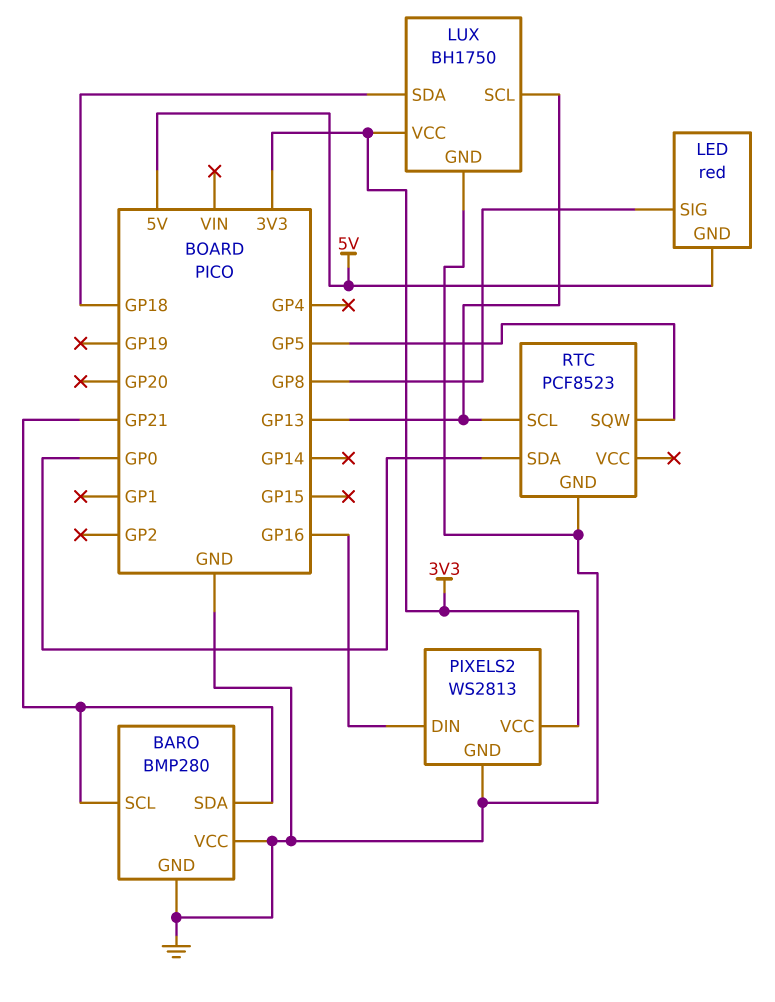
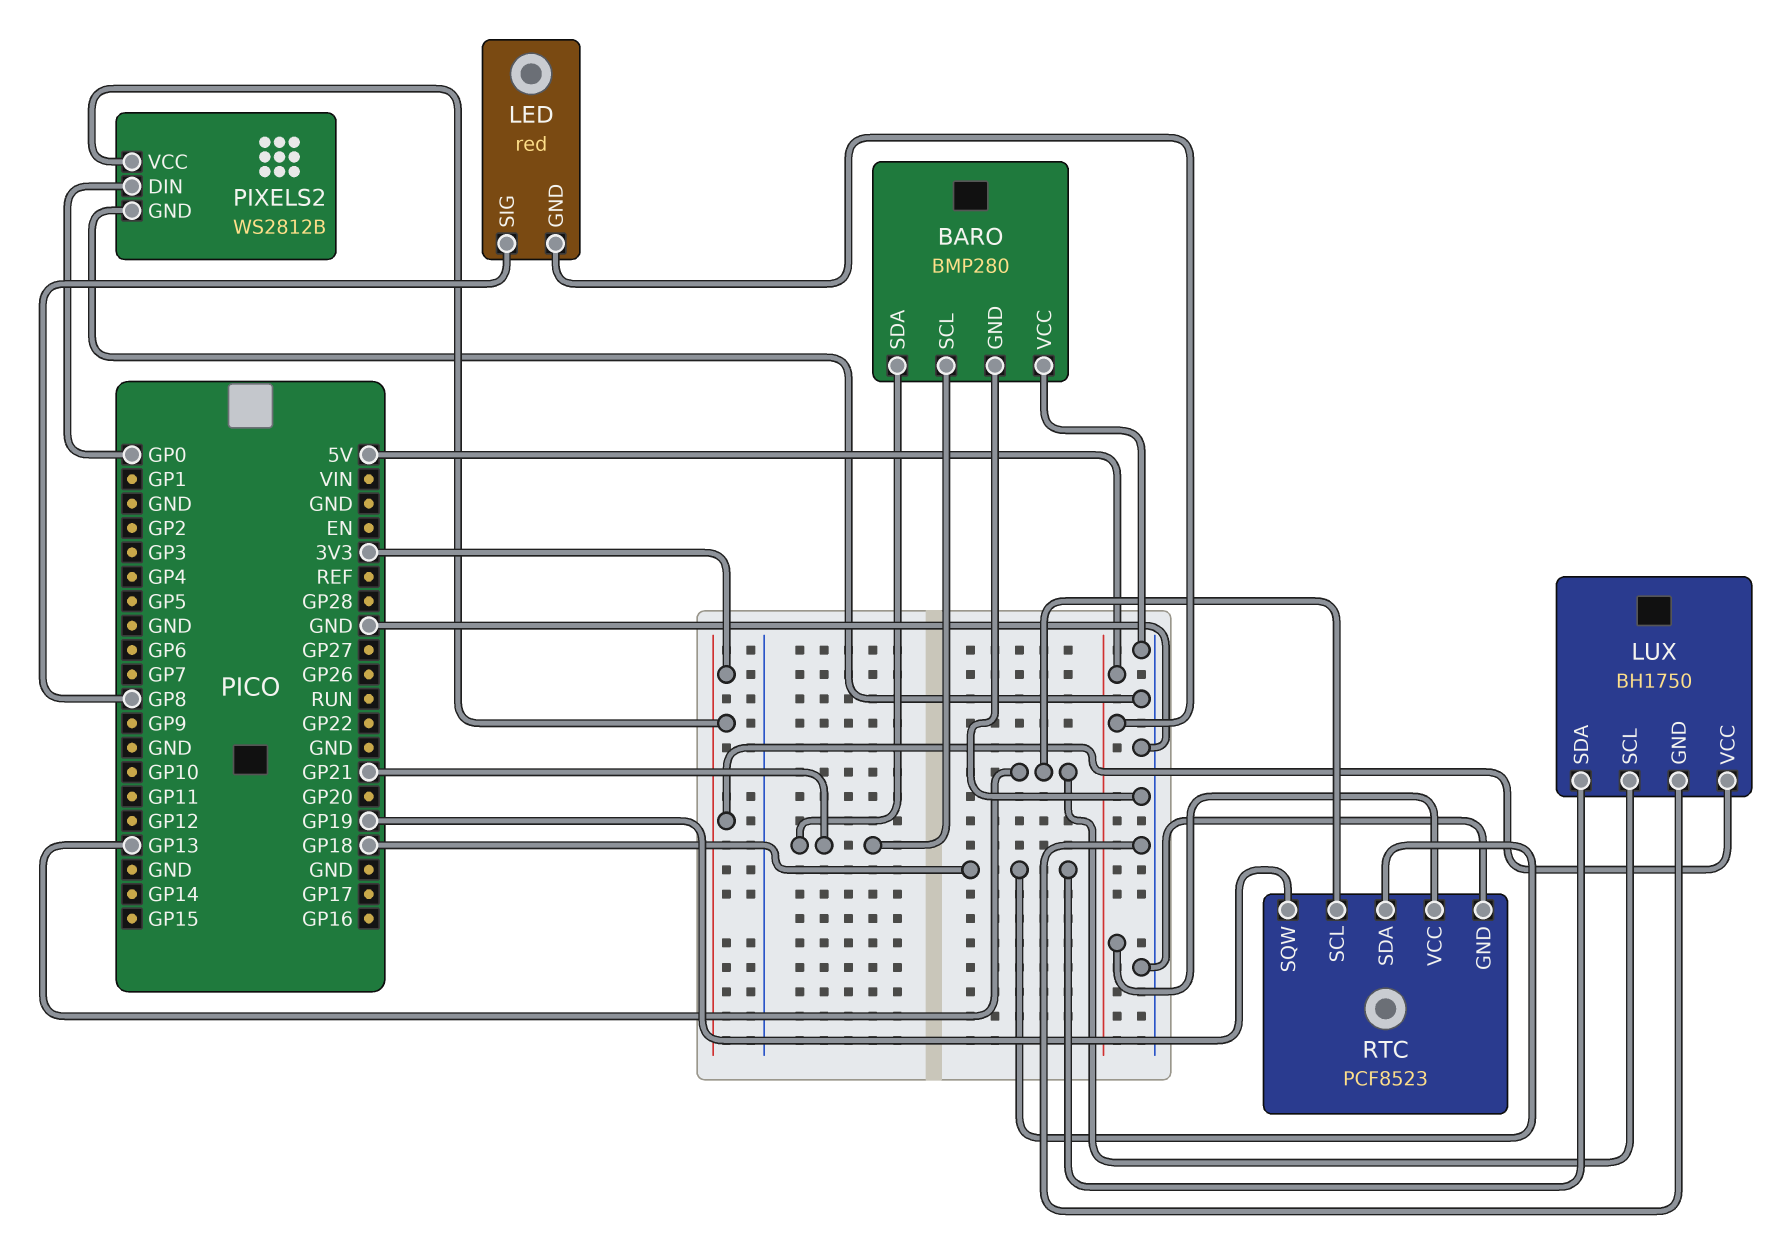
PIXELS2: WS2813 -> WS2812B
PIXELS2 pin DIN: GP16 -> GP0
RTC pin SDA: GP0 -> GP18
RTC pin SQW: GP5 -> GP19
RTC pin VCC: none -> 5V

